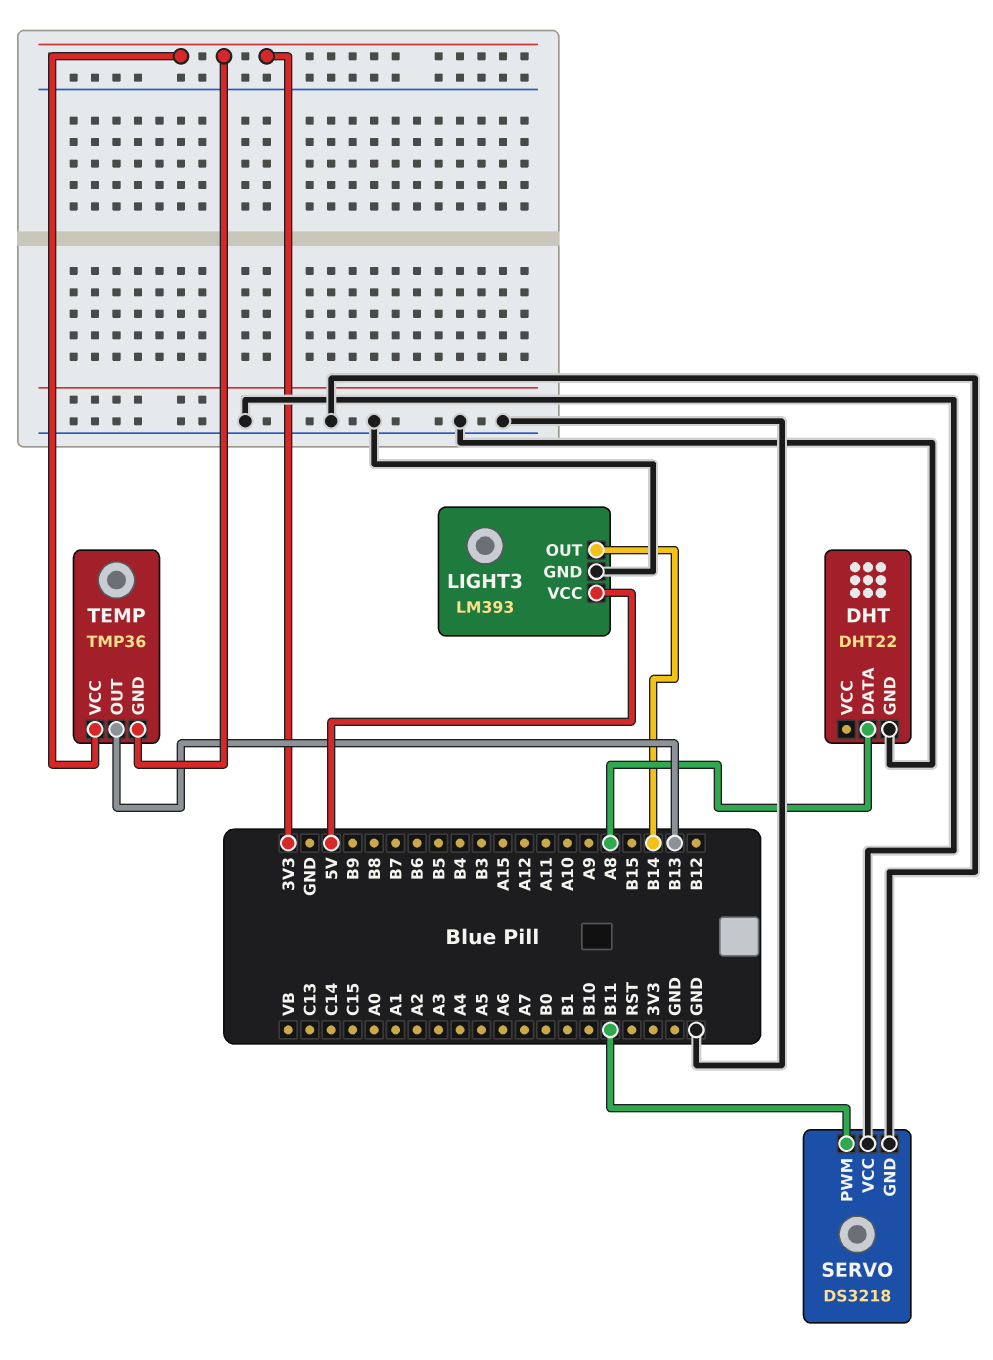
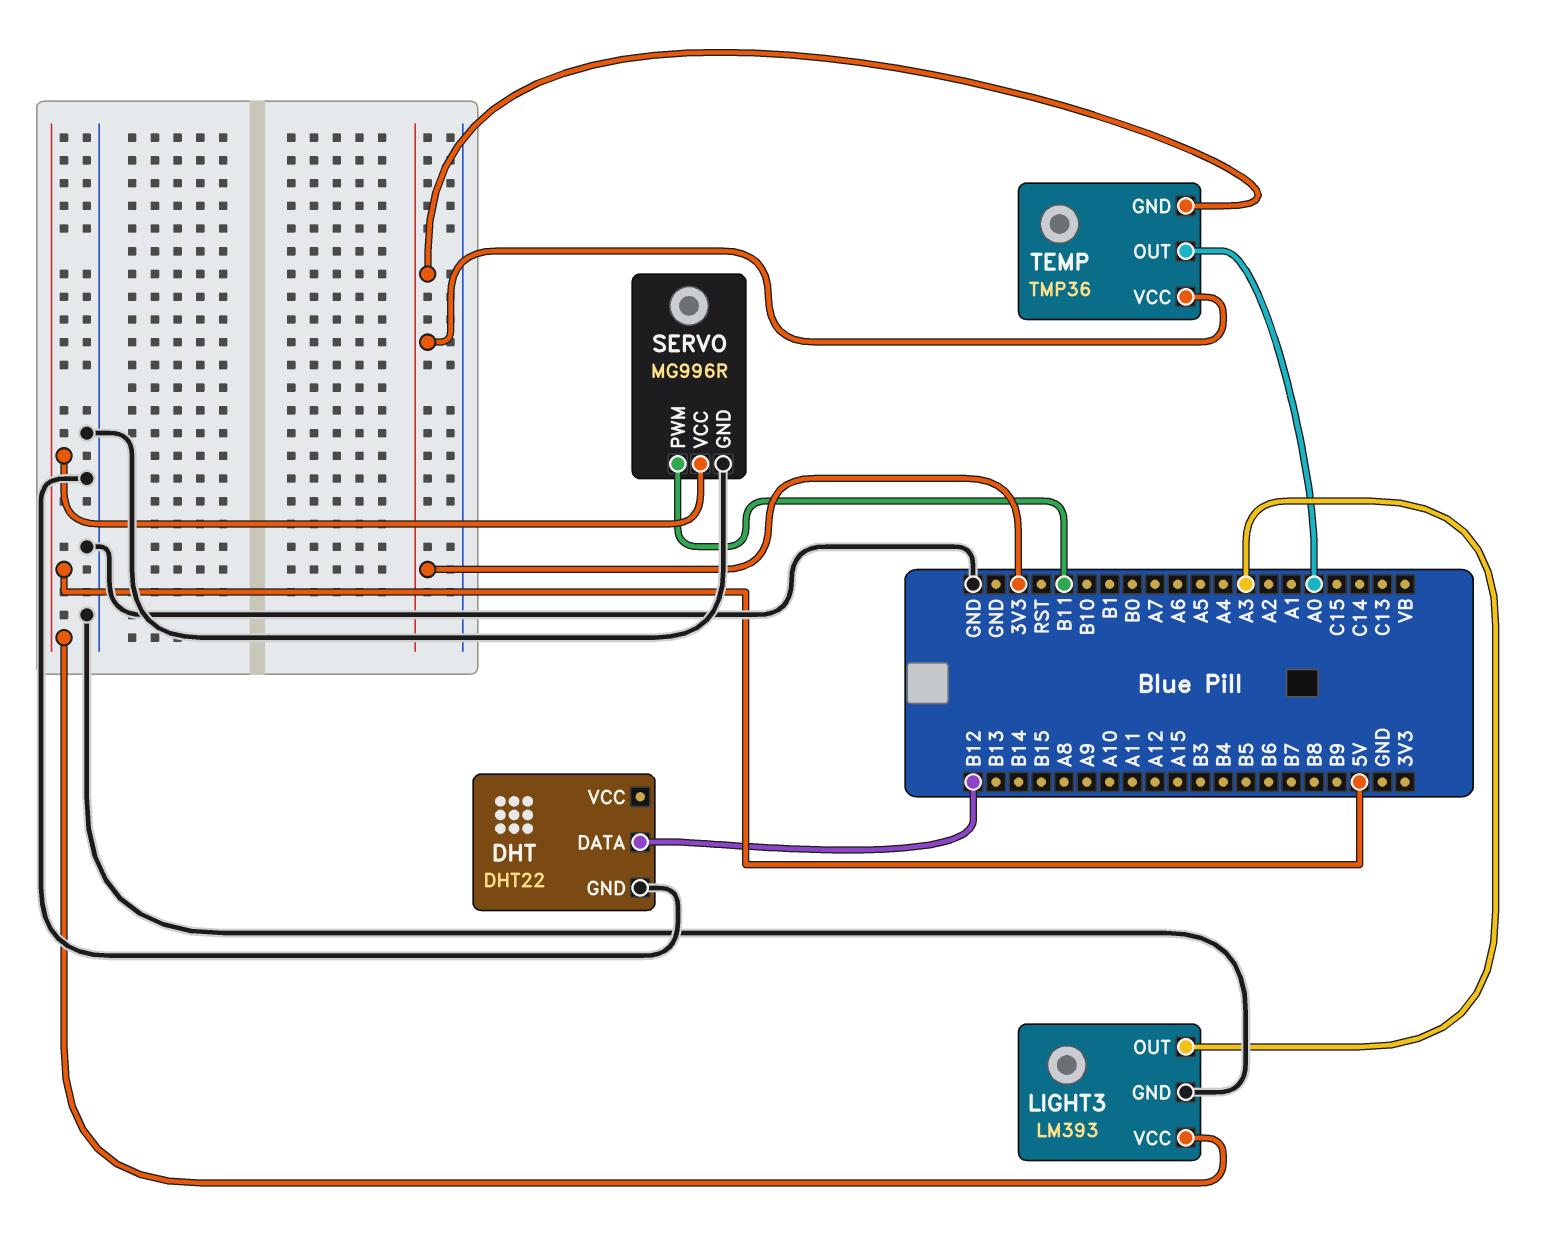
DHT pin DATA: A8 -> B12
LIGHT3 pin OUT: B14 -> A3
SERVO: DS3218 -> MG996R
SERVO pin VCC: GND -> 5V
TEMP pin OUT: B13 -> A0

